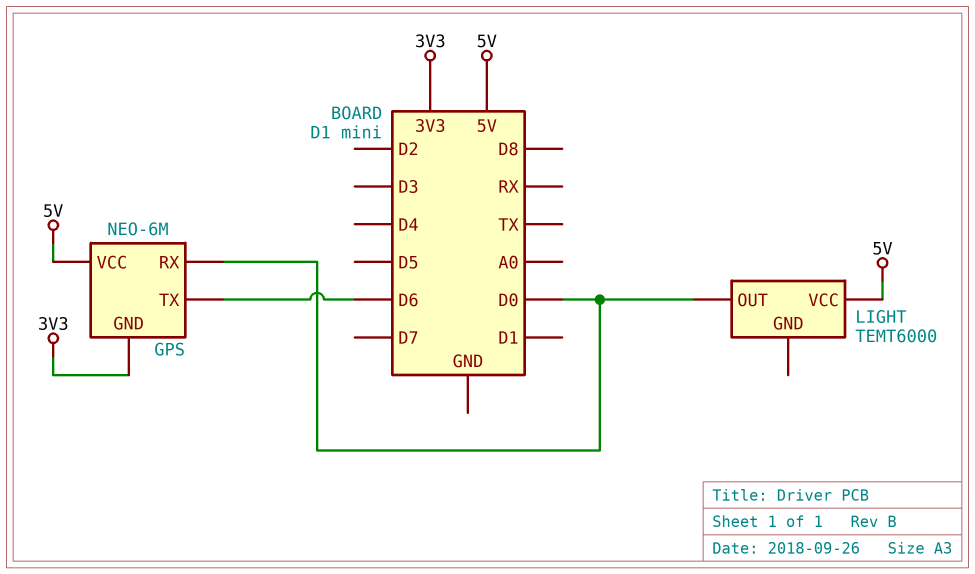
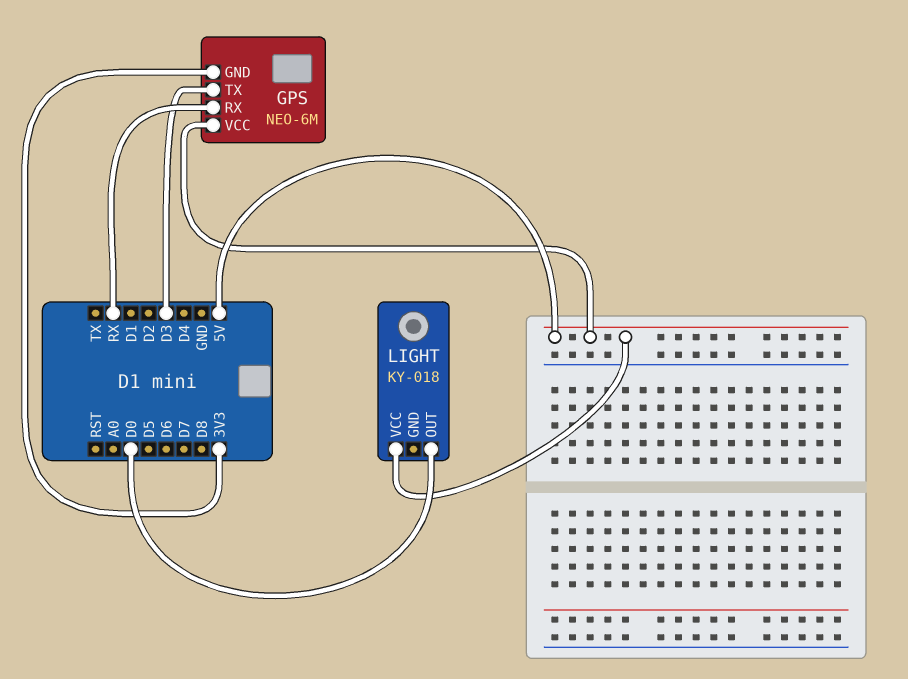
GPS pin RX: D0 -> RX
GPS pin TX: D6 -> D3
LIGHT: TEMT6000 -> KY-018

